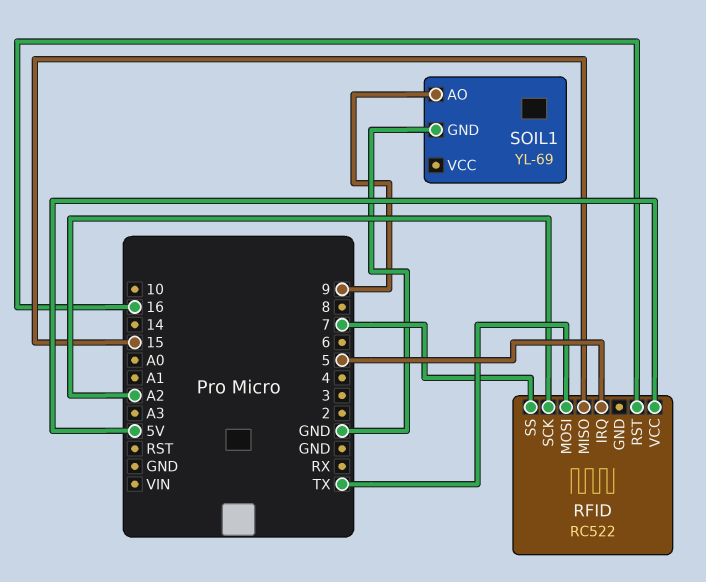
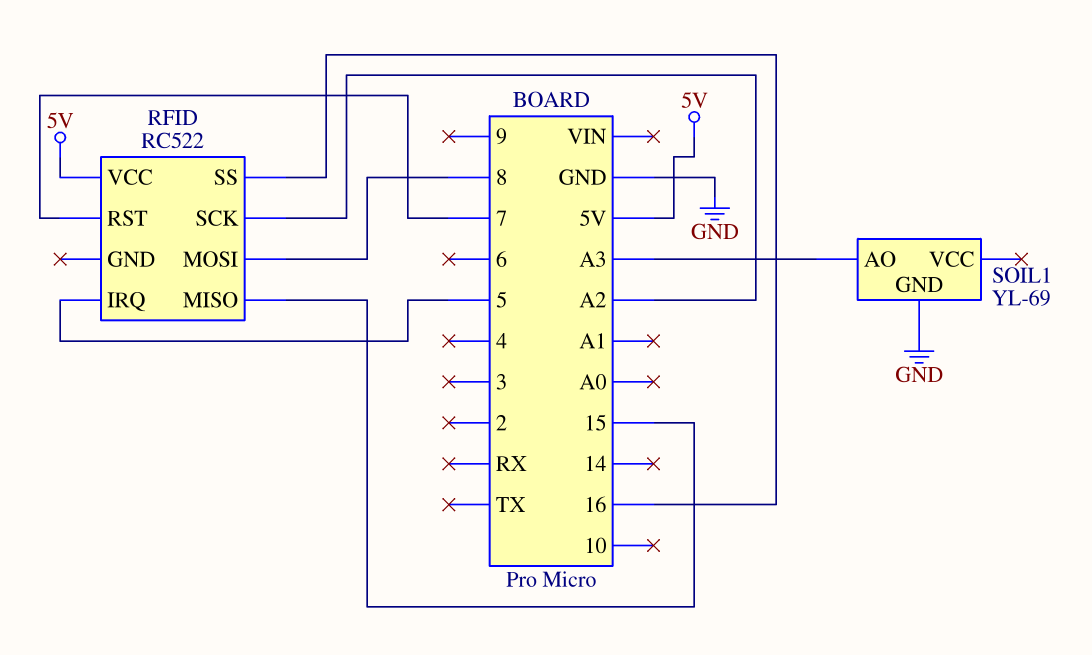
RFID pin MOSI: TX -> 8
RFID pin RST: 16 -> 7
RFID pin SS: 7 -> 16
SOIL1 pin AO: 9 -> A3

